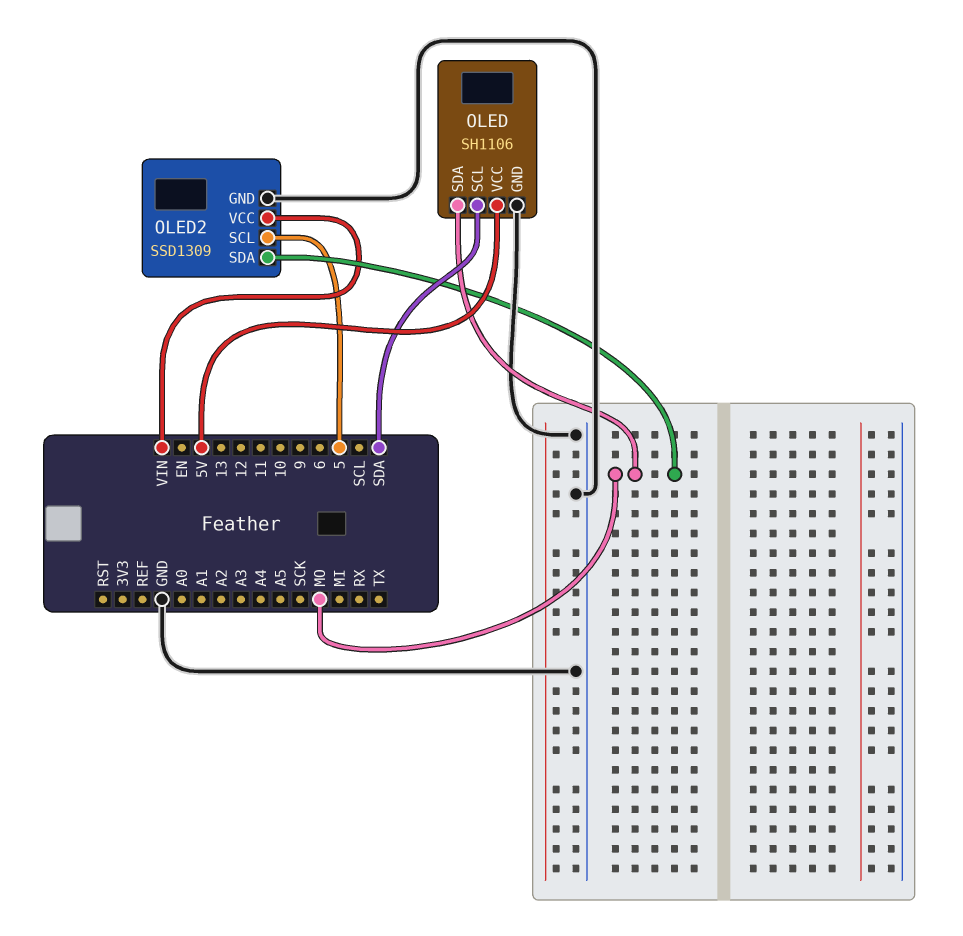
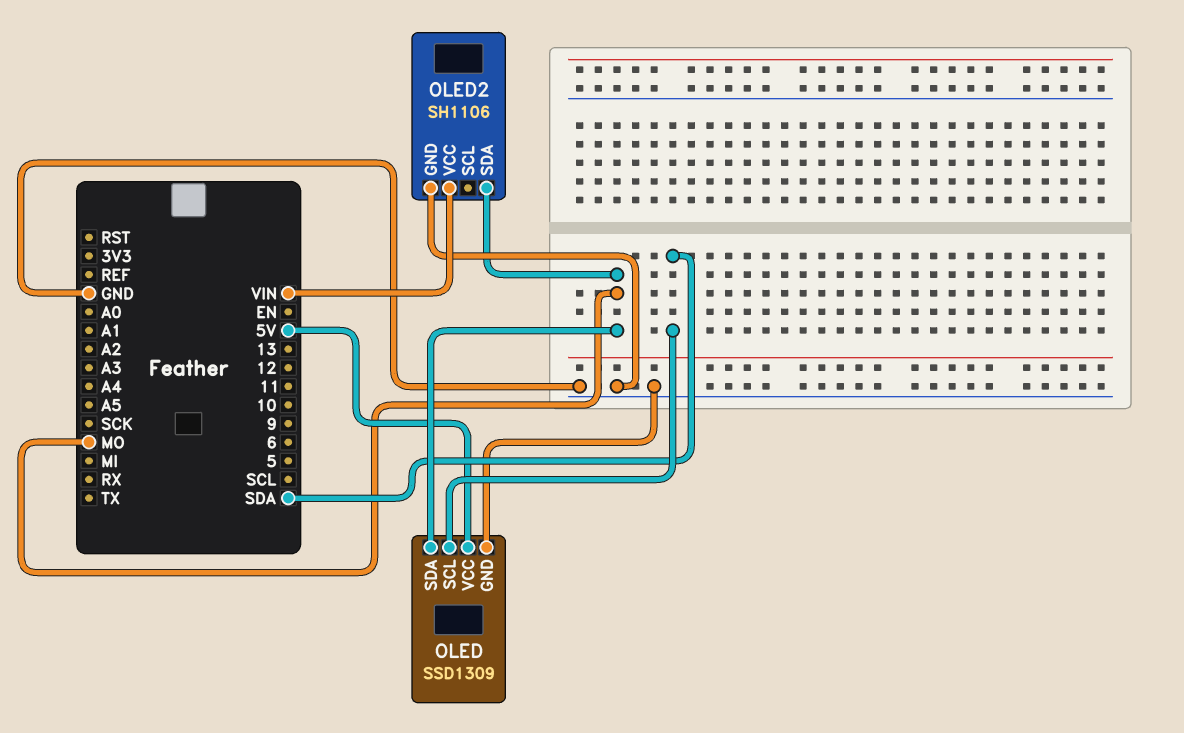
OLED: SH1106 -> SSD1309
OLED2: SSD1309 -> SH1106
OLED2 pin SCL: 5 -> none

